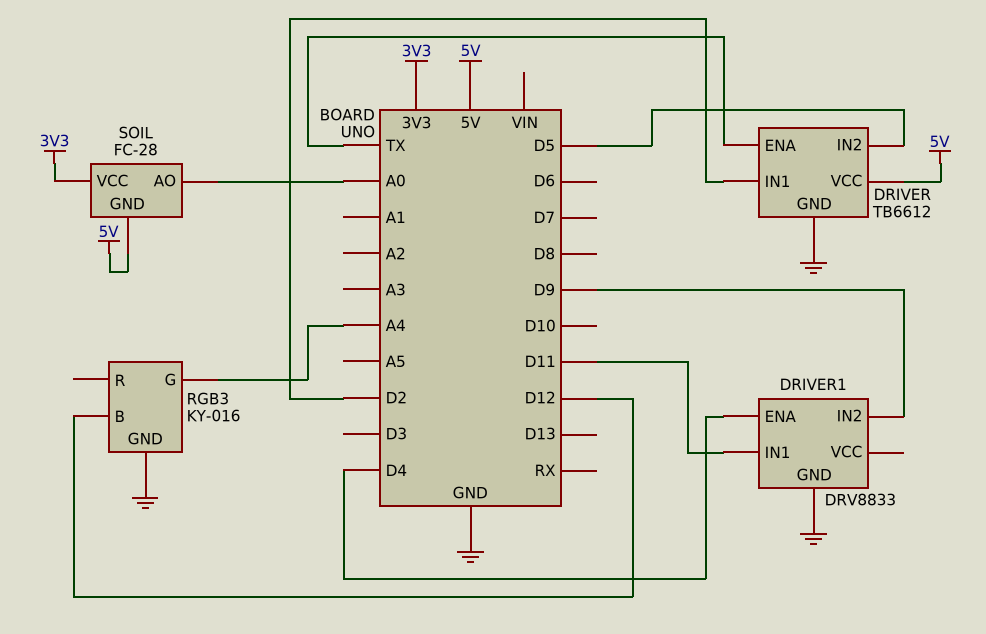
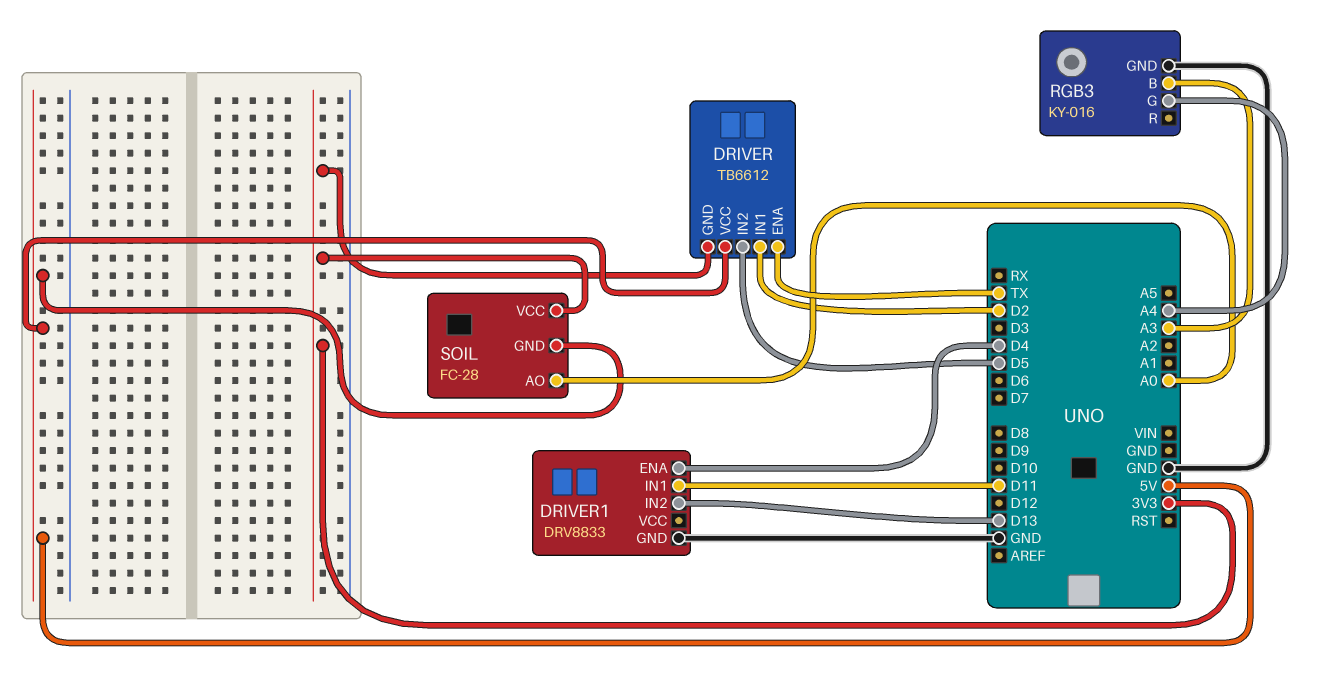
DRIVER pin GND: GND -> 3V3
DRIVER1 pin IN2: D9 -> D13
RGB3 pin B: D12 -> A3

